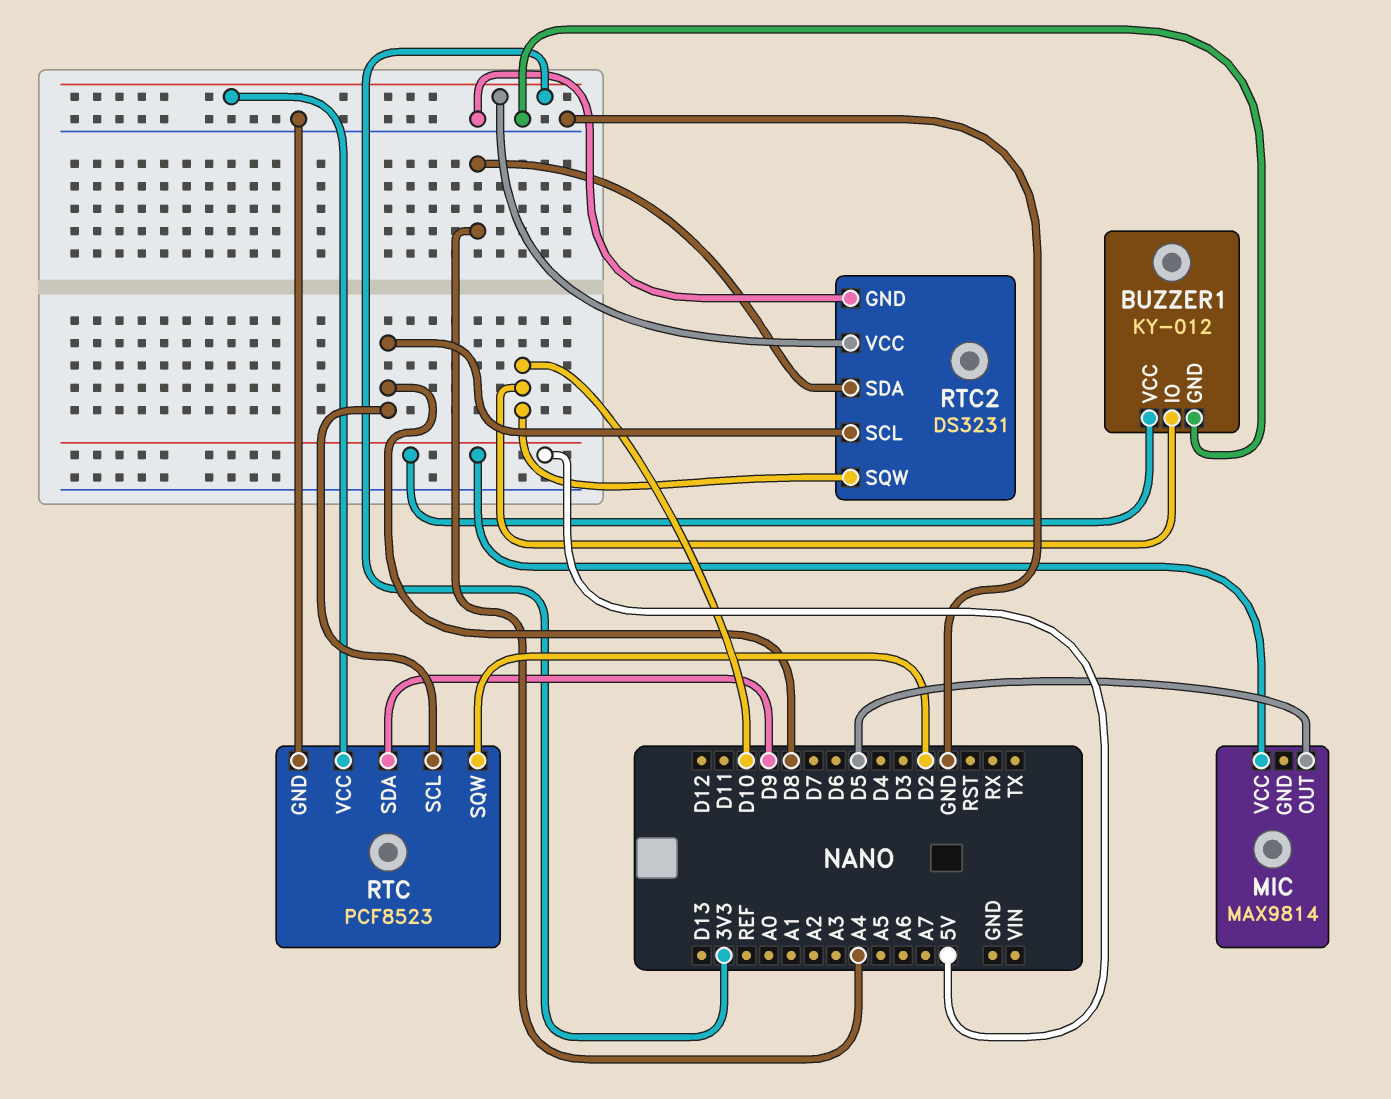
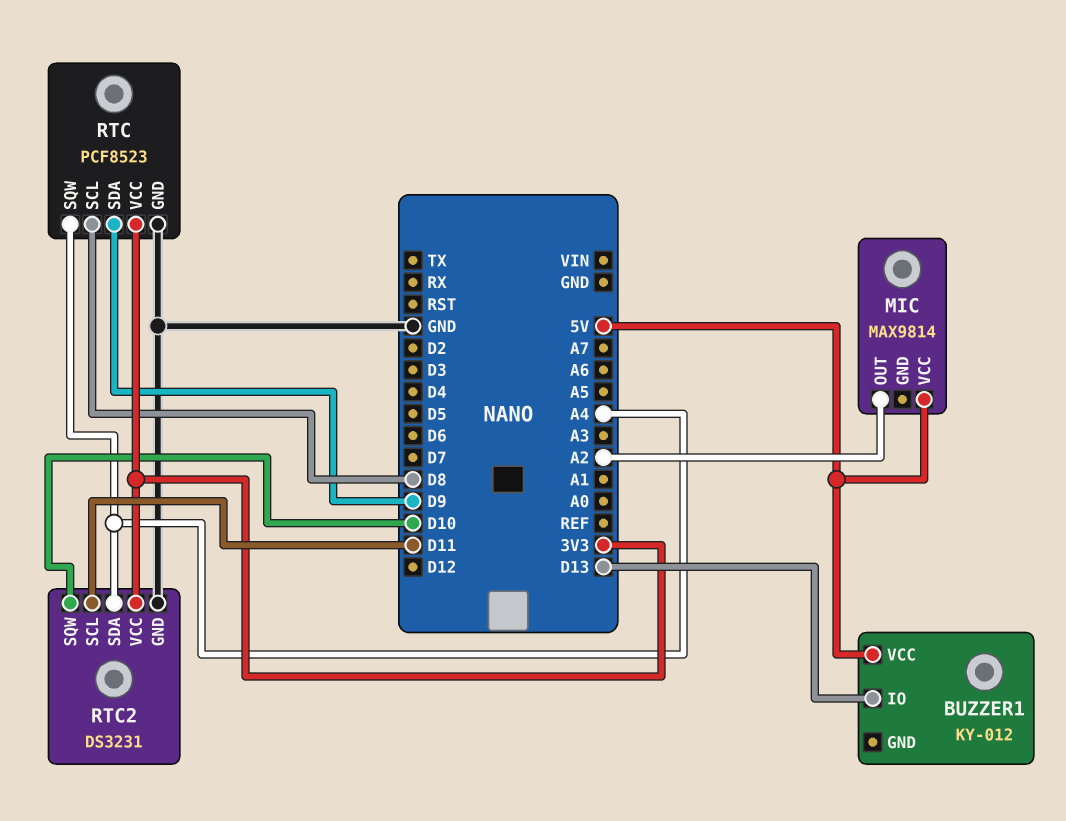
BUZZER1 pin GND: GND -> none
BUZZER1 pin IO: D10 -> D13
MIC pin OUT: D5 -> A2
RTC pin SQW: D2 -> A4
RTC2 pin SCL: D8 -> D11

